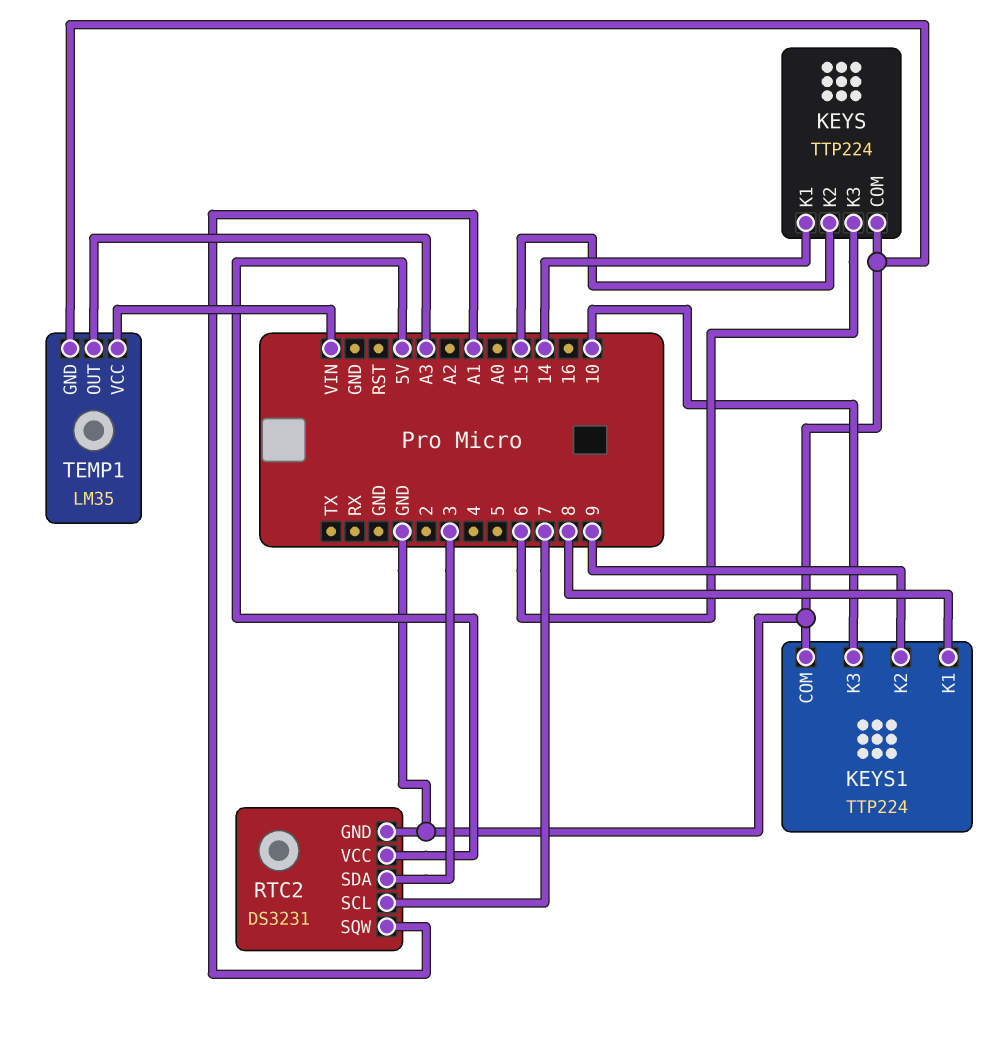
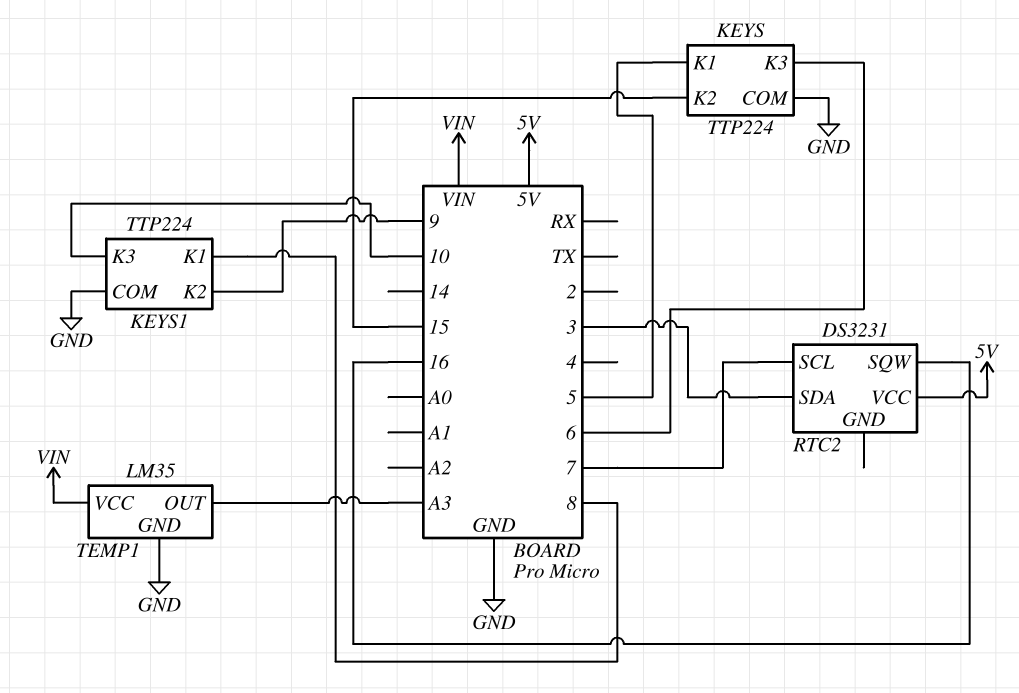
KEYS pin K1: 14 -> 5
RTC2 pin GND: GND -> none
RTC2 pin SQW: A1 -> 16

